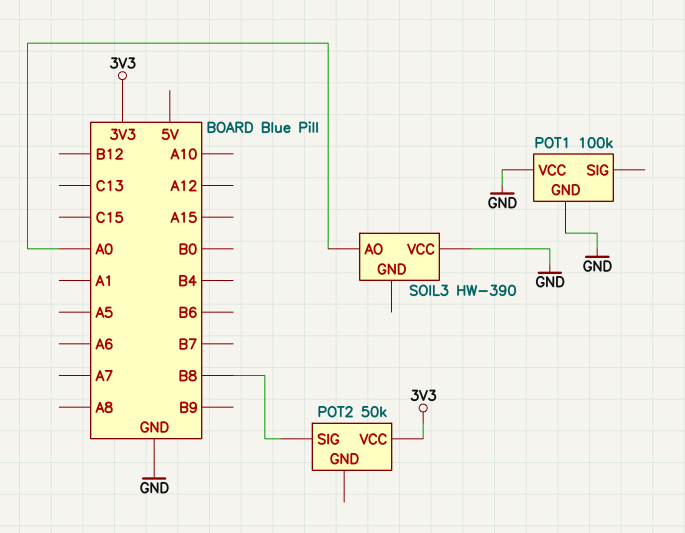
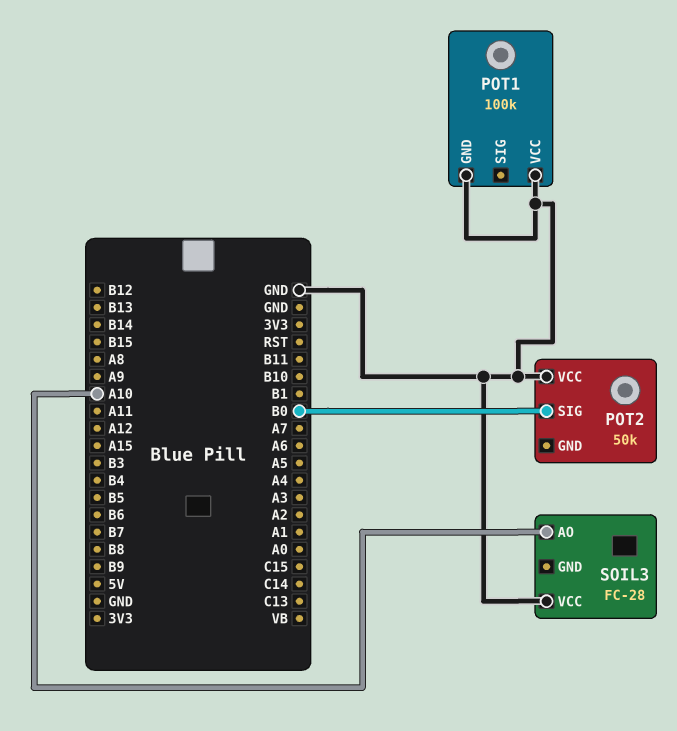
POT2 pin SIG: B8 -> B0
POT2 pin VCC: 3V3 -> GND
SOIL3: HW-390 -> FC-28
SOIL3 pin AO: A0 -> A10

